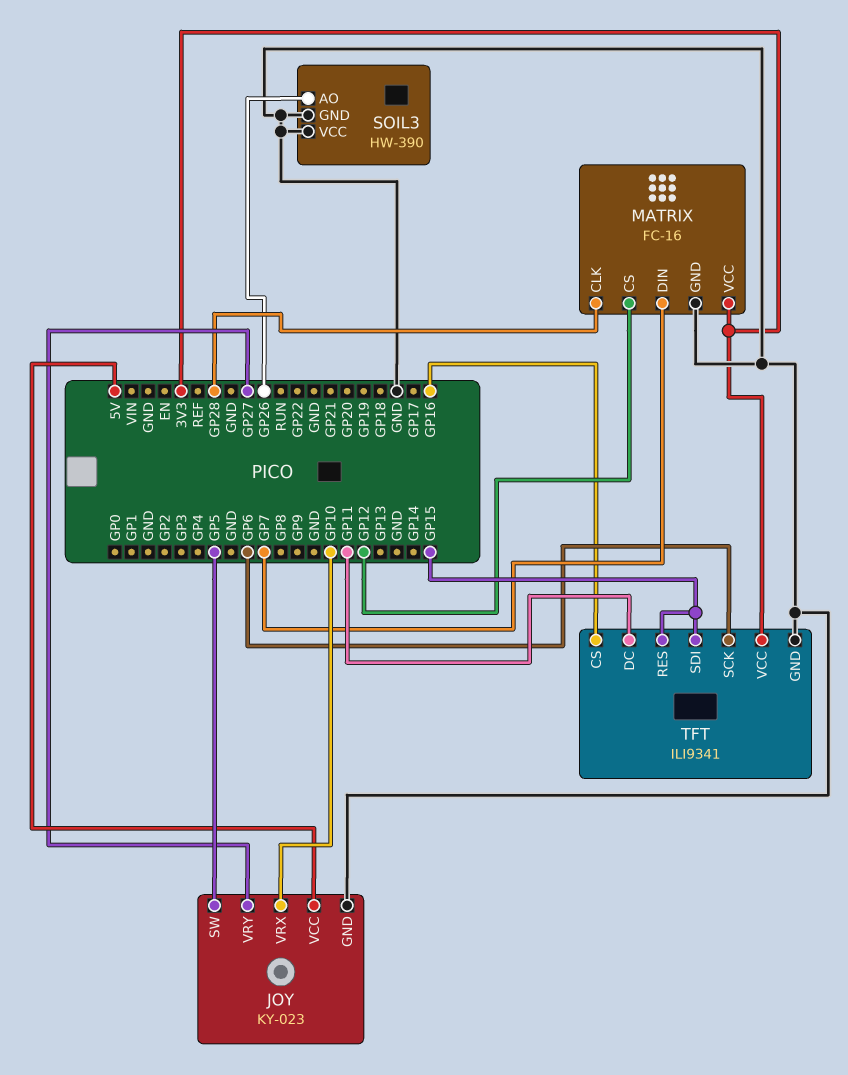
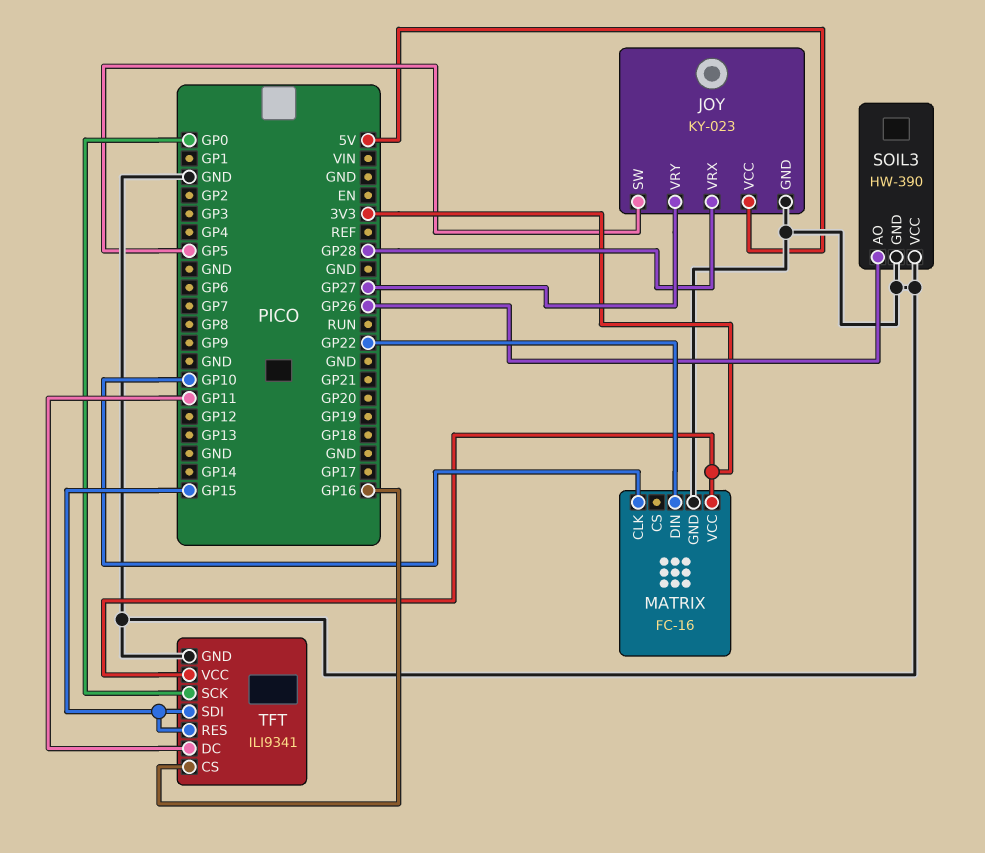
JOY pin VRX: GP10 -> GP28
MATRIX pin CLK: GP28 -> GP10
MATRIX pin CS: GP12 -> none
MATRIX pin DIN: GP7 -> GP22
TFT pin SCK: GP6 -> GP0

